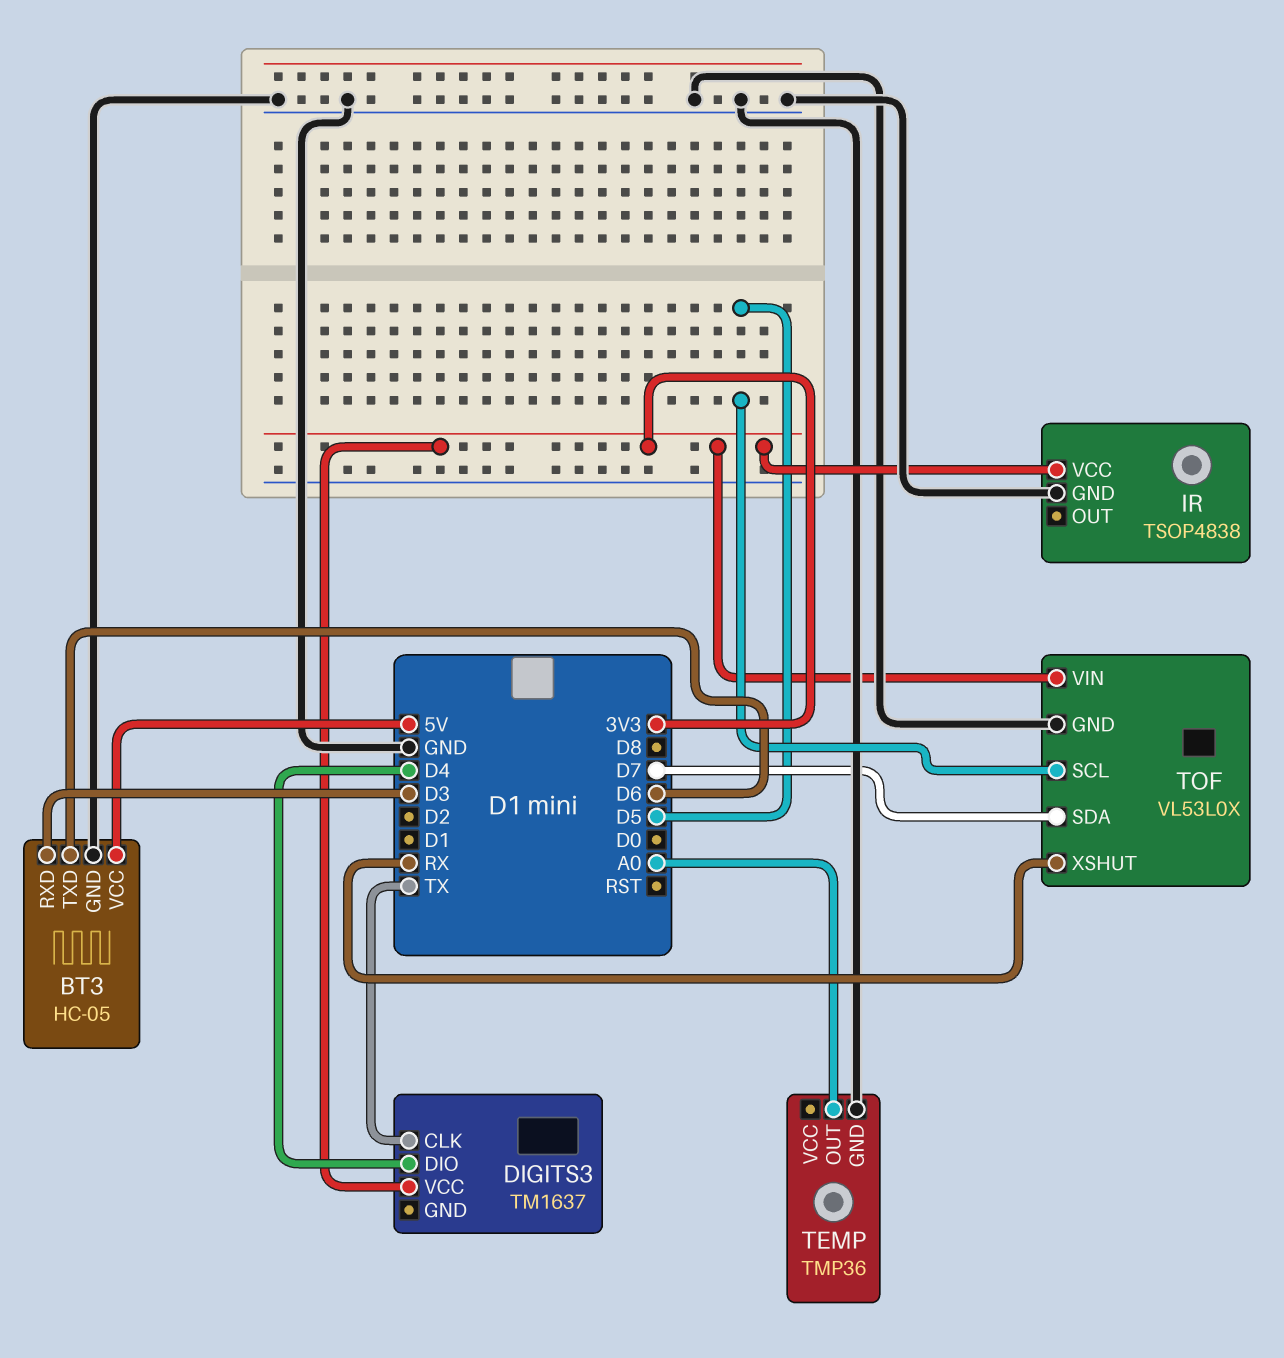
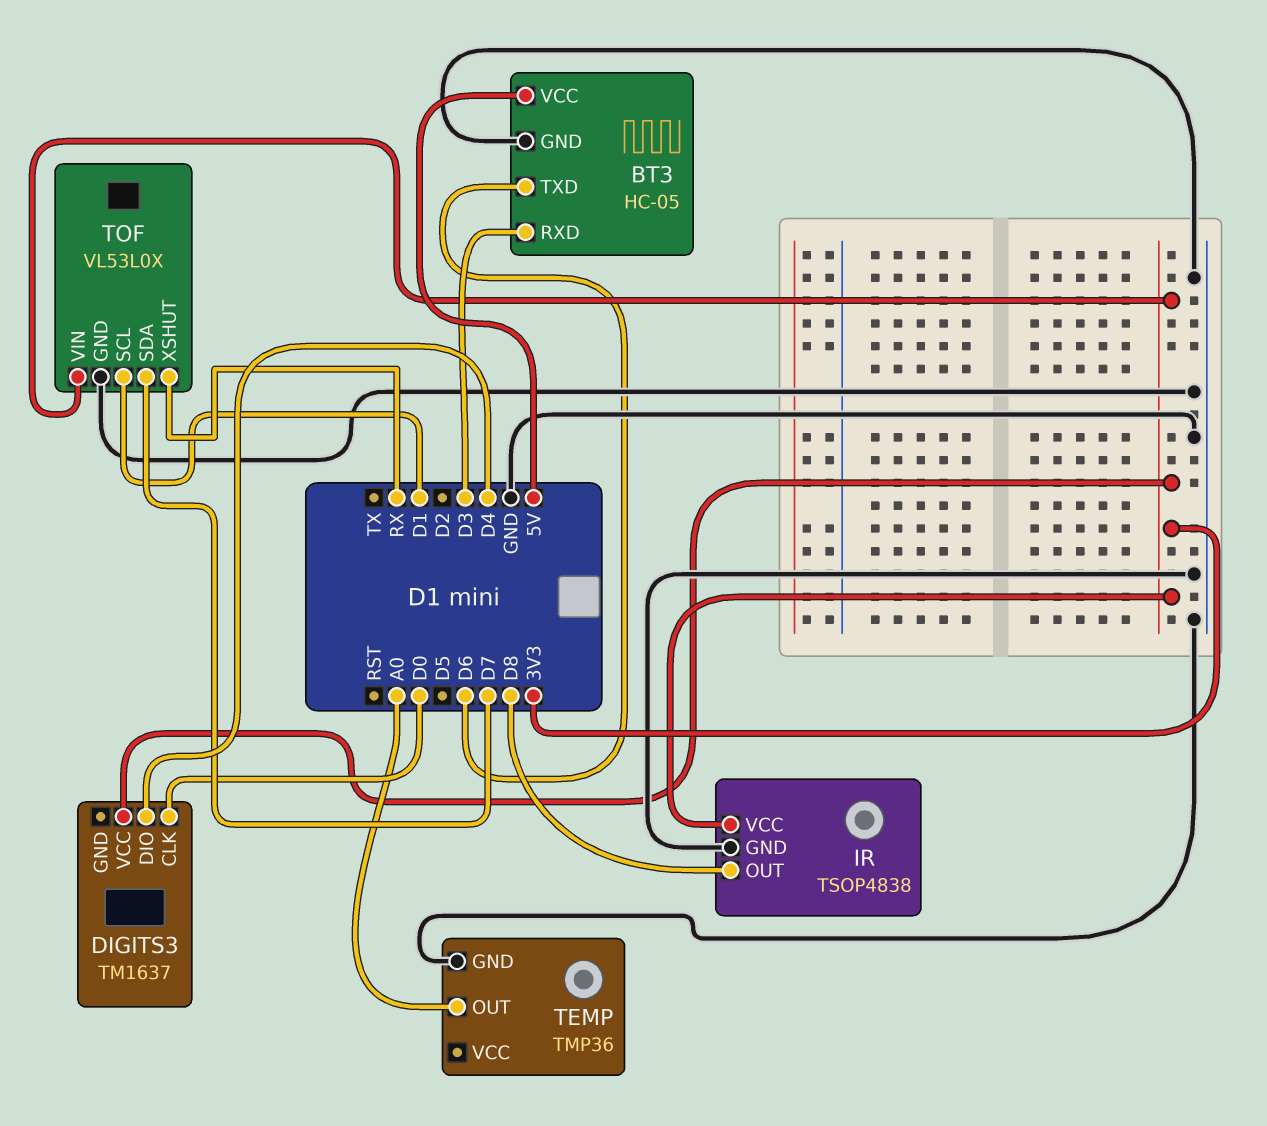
DIGITS3 pin CLK: TX -> D0
IR pin OUT: none -> D8
TOF pin SCL: D5 -> D1

